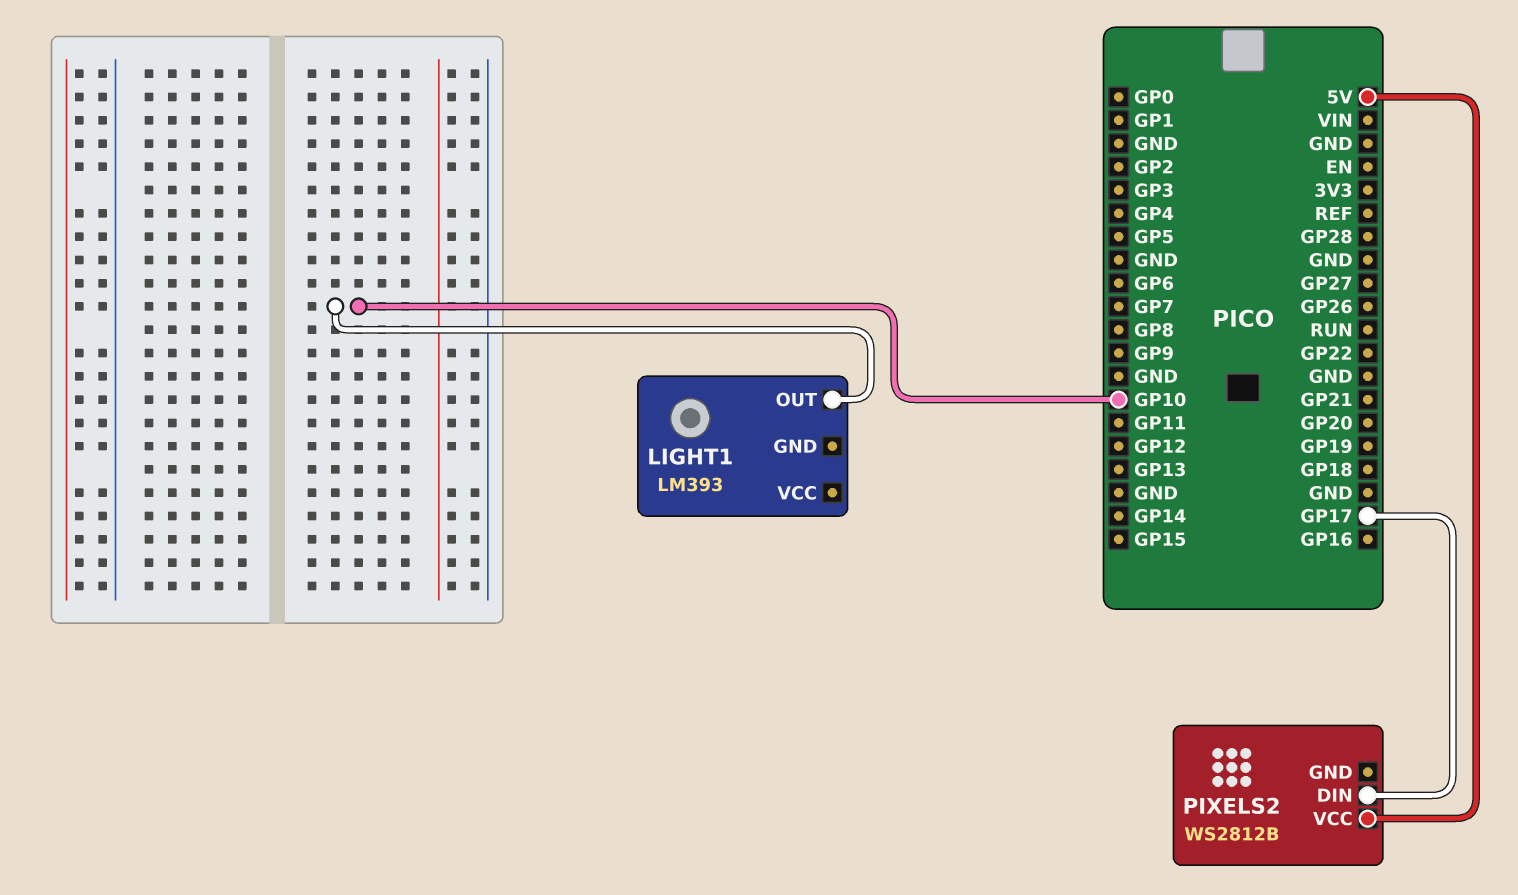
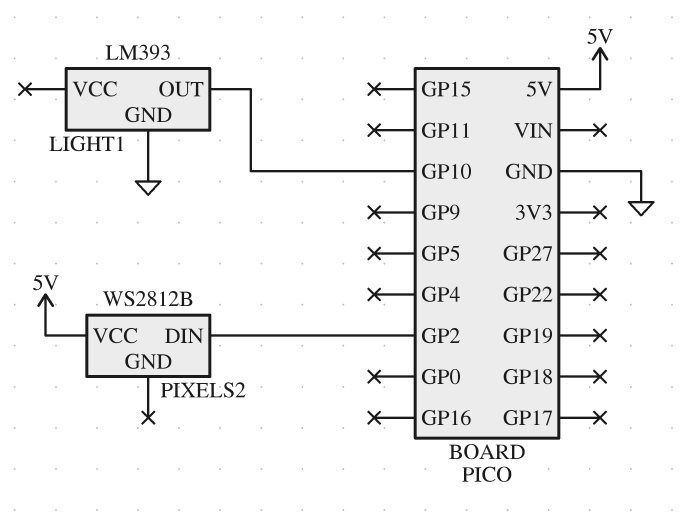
LIGHT1 pin GND: none -> GND
PIXELS2 pin DIN: GP17 -> GP2

